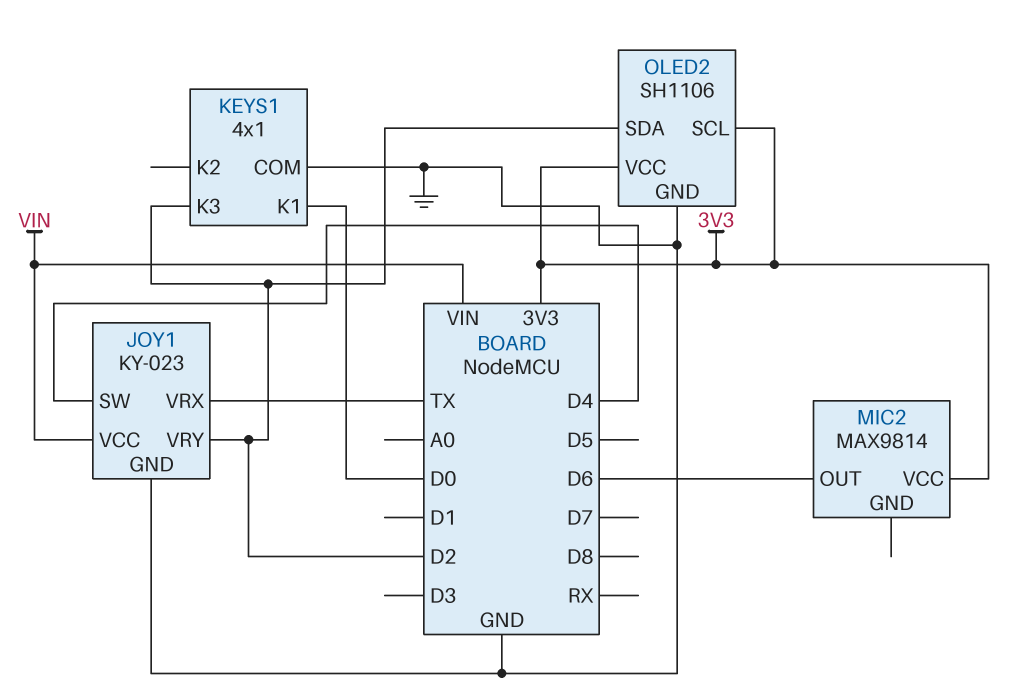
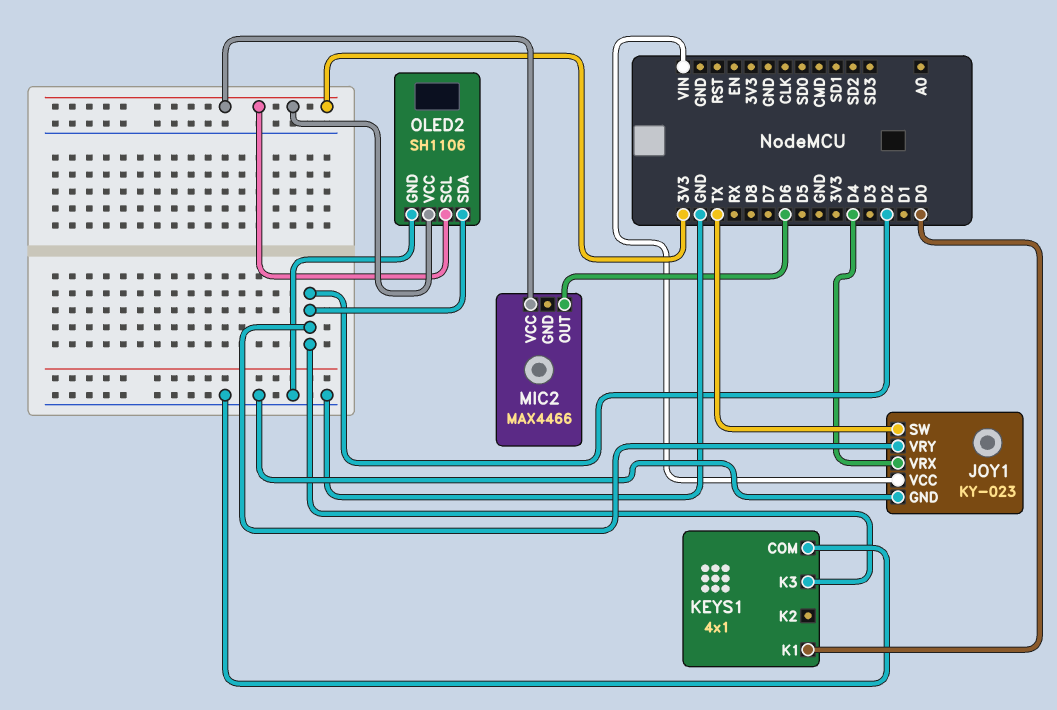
JOY1 pin SW: D4 -> TX
JOY1 pin VRX: TX -> D4
MIC2: MAX9814 -> MAX4466

